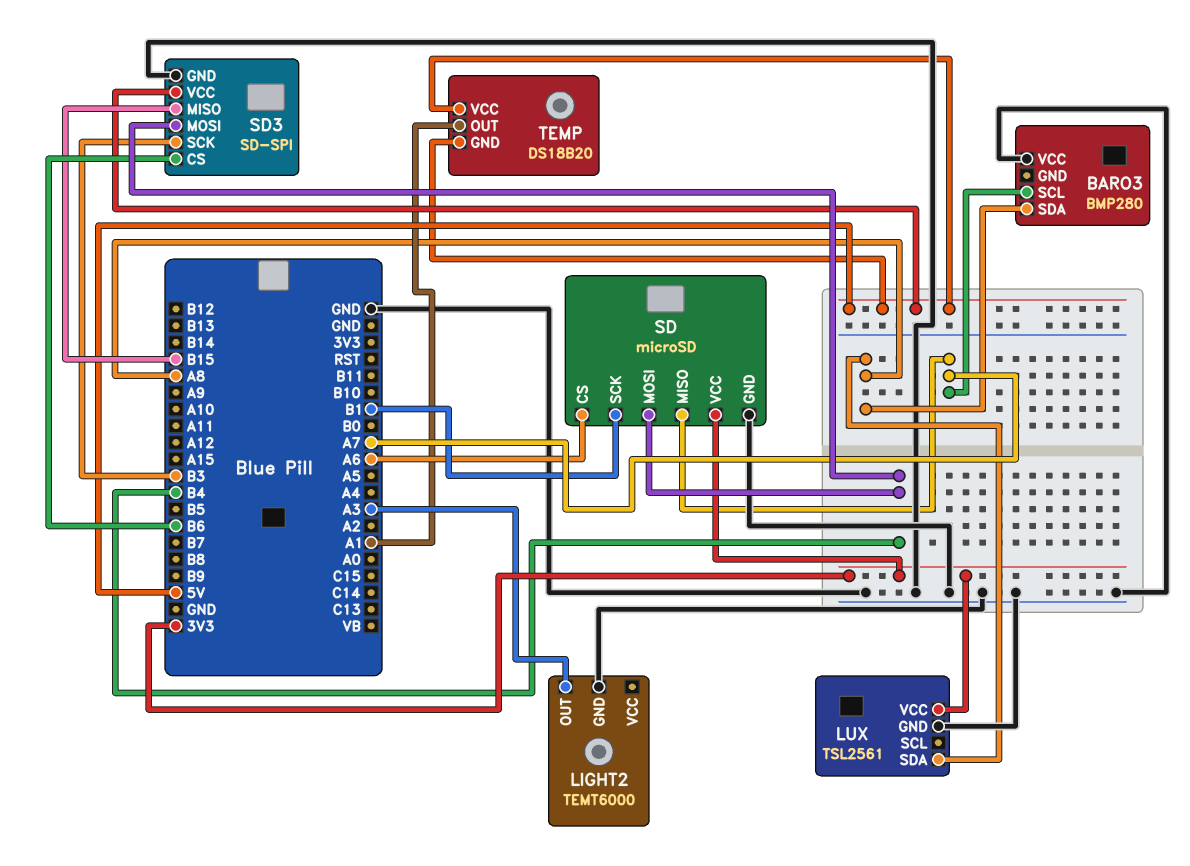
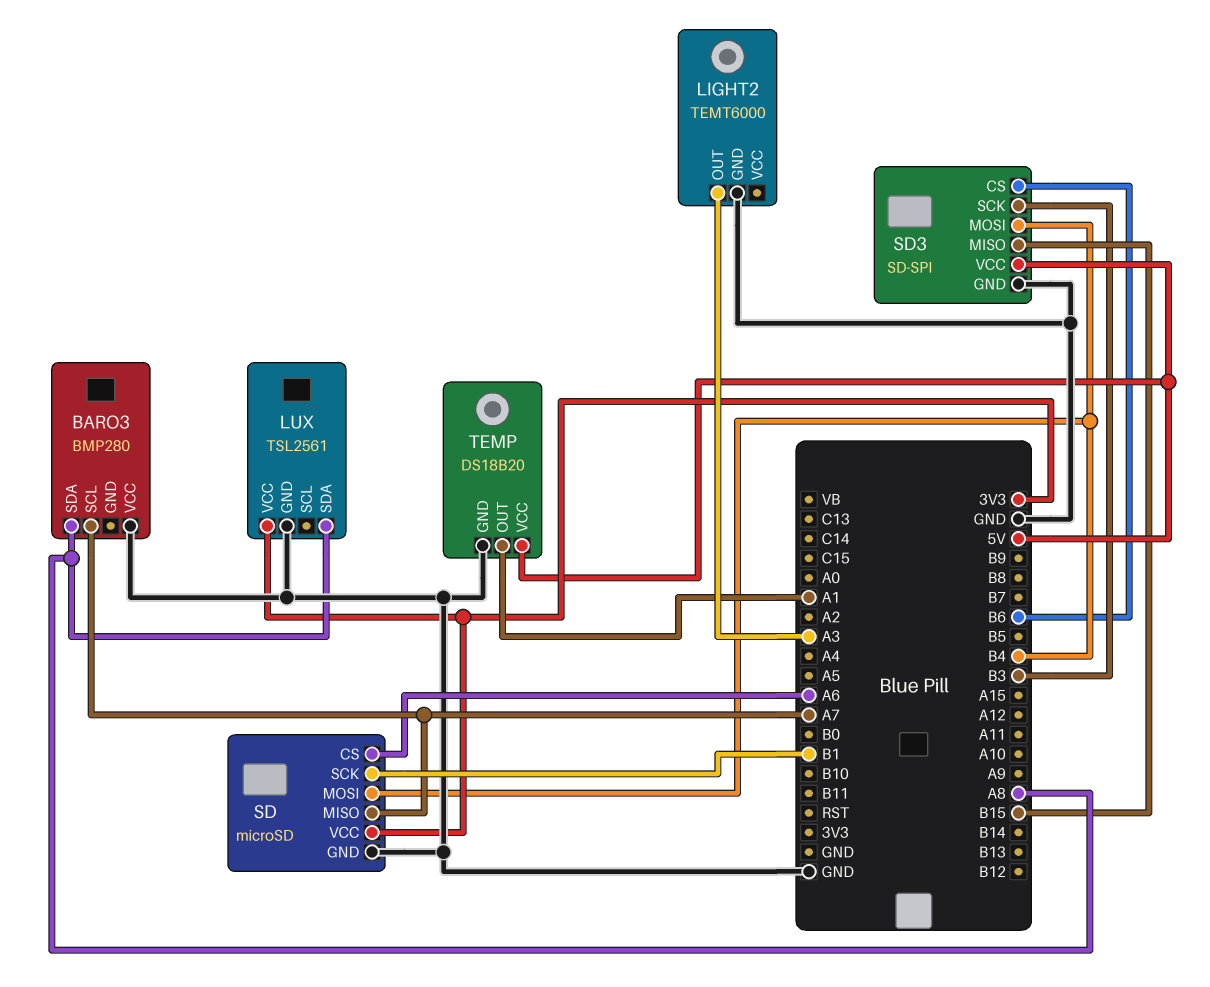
TEMP pin GND: 5V -> GND

